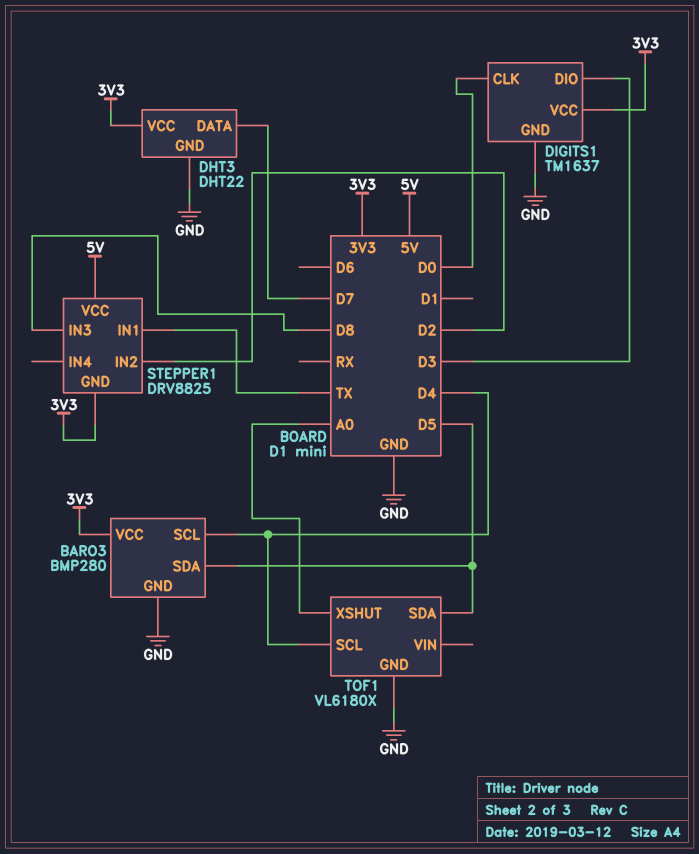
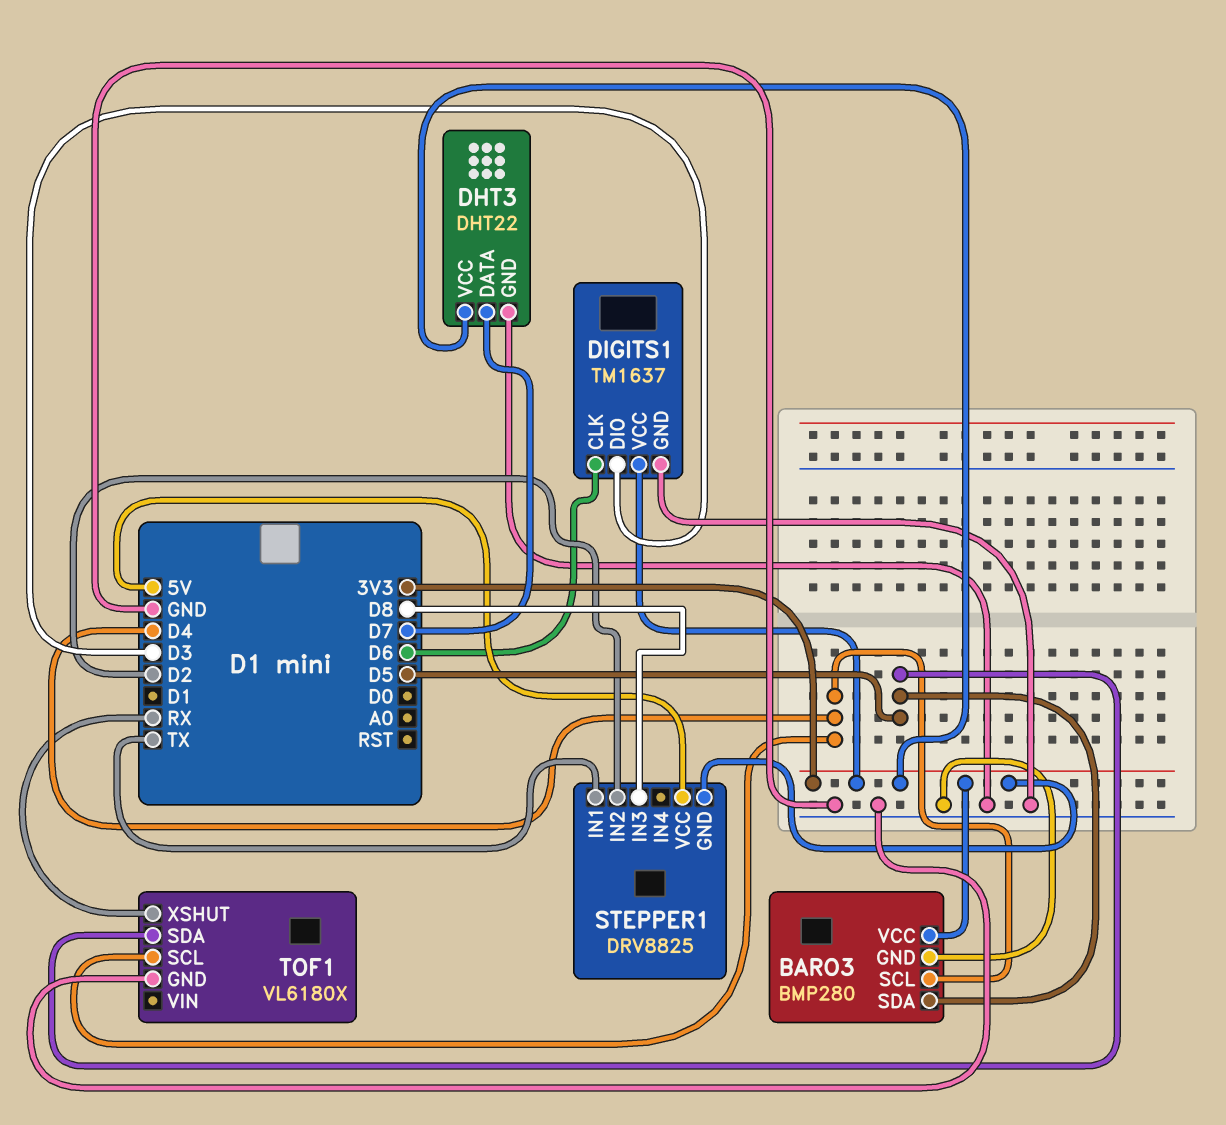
DIGITS1 pin CLK: D0 -> D6
TOF1 pin XSHUT: A0 -> RX

